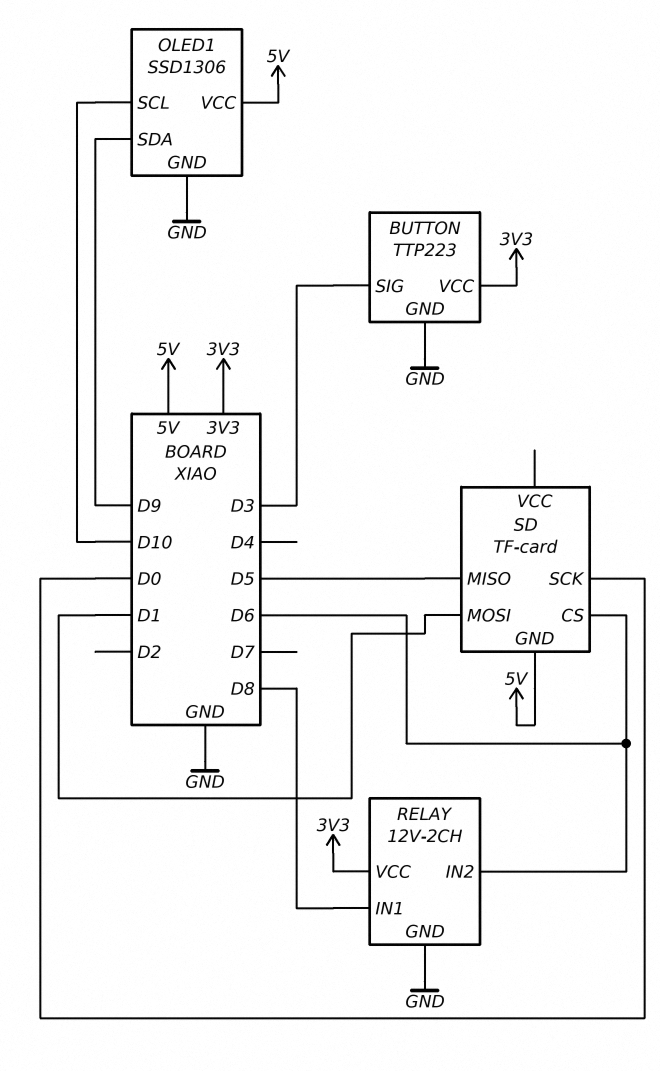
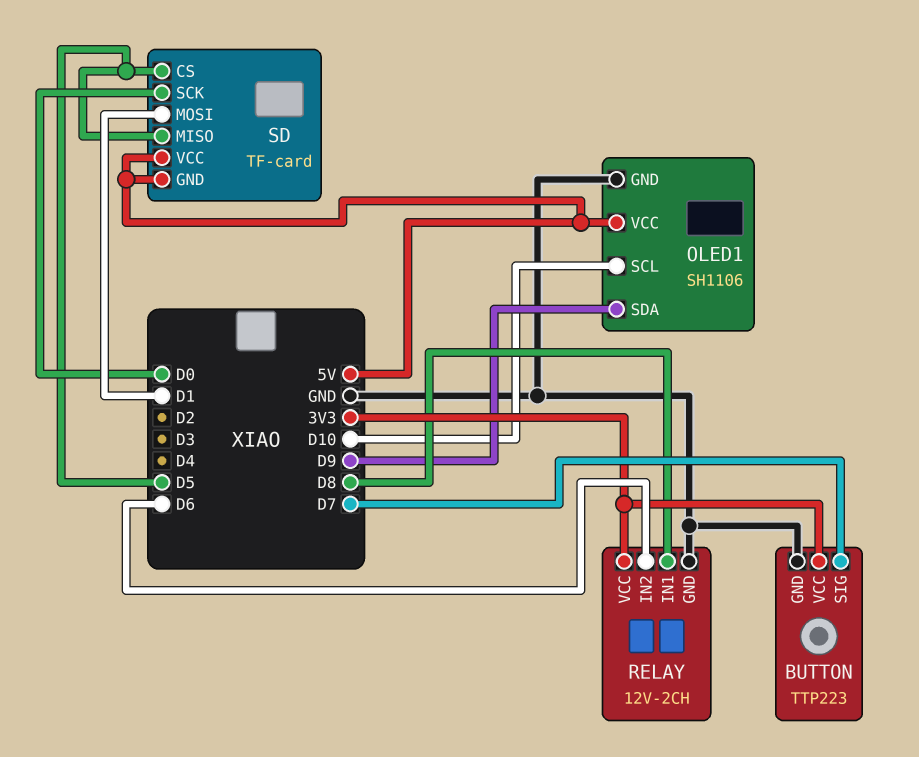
BUTTON pin SIG: D3 -> D7
OLED1: SSD1306 -> SH1106
SD pin CS: D6 -> D5
SD pin VCC: none -> 5V

